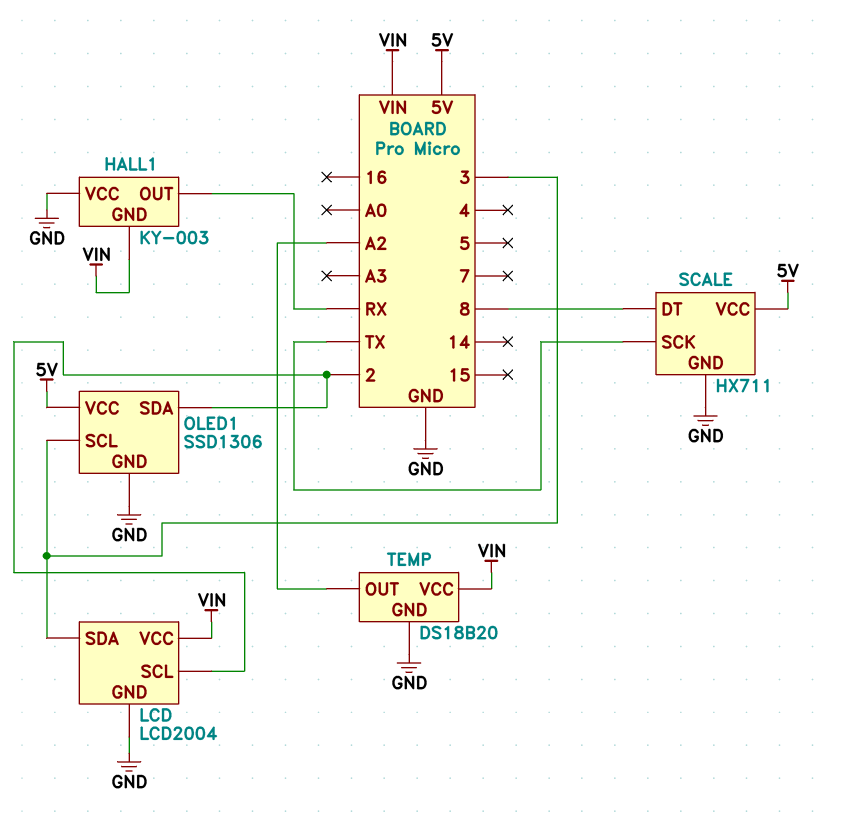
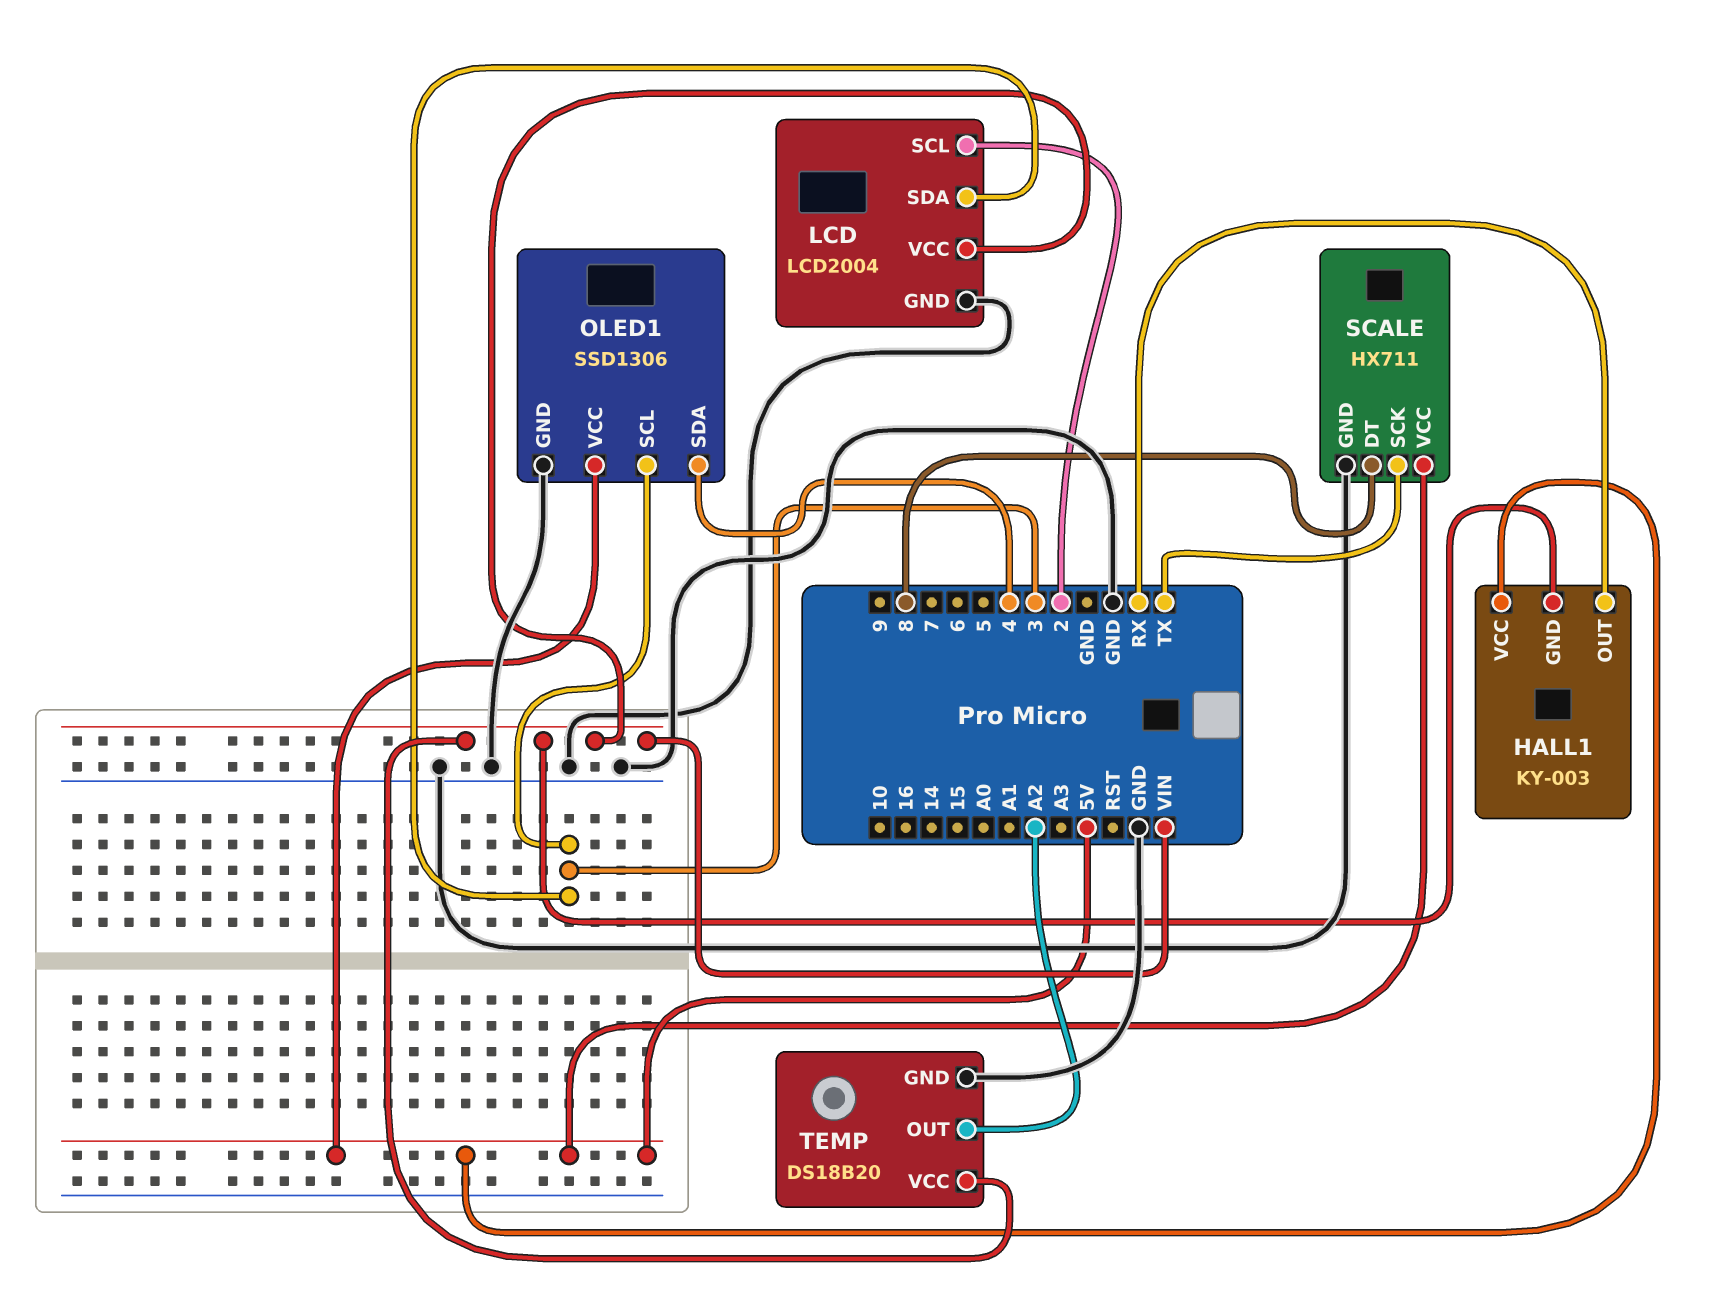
HALL1 pin VCC: GND -> 5V
OLED1 pin SDA: 2 -> 4

